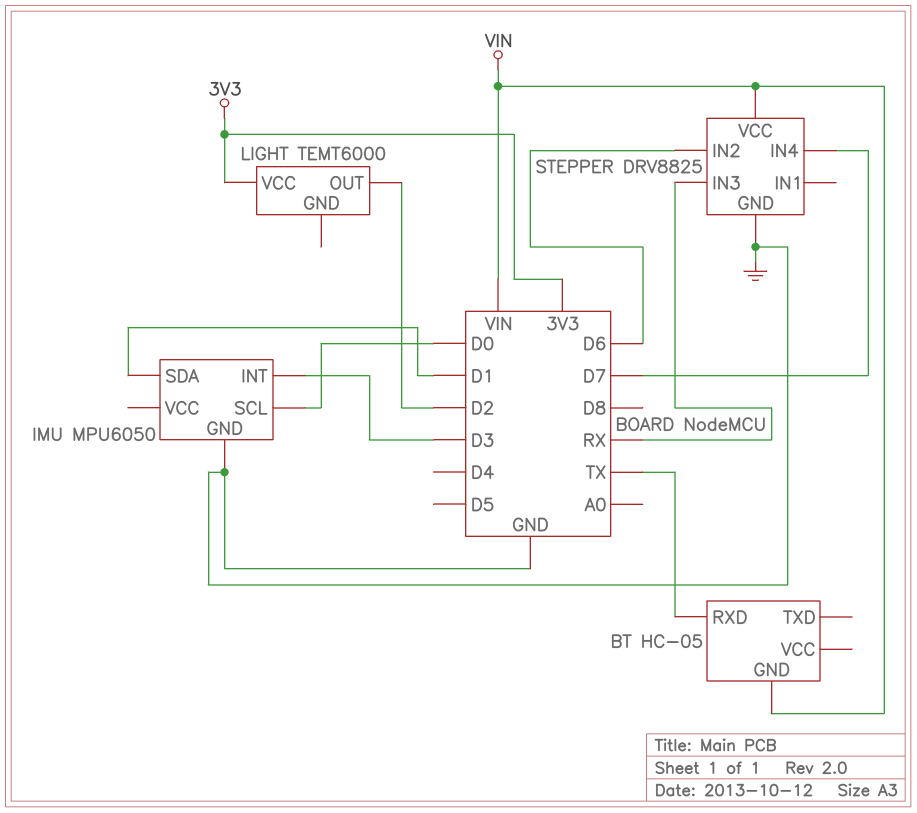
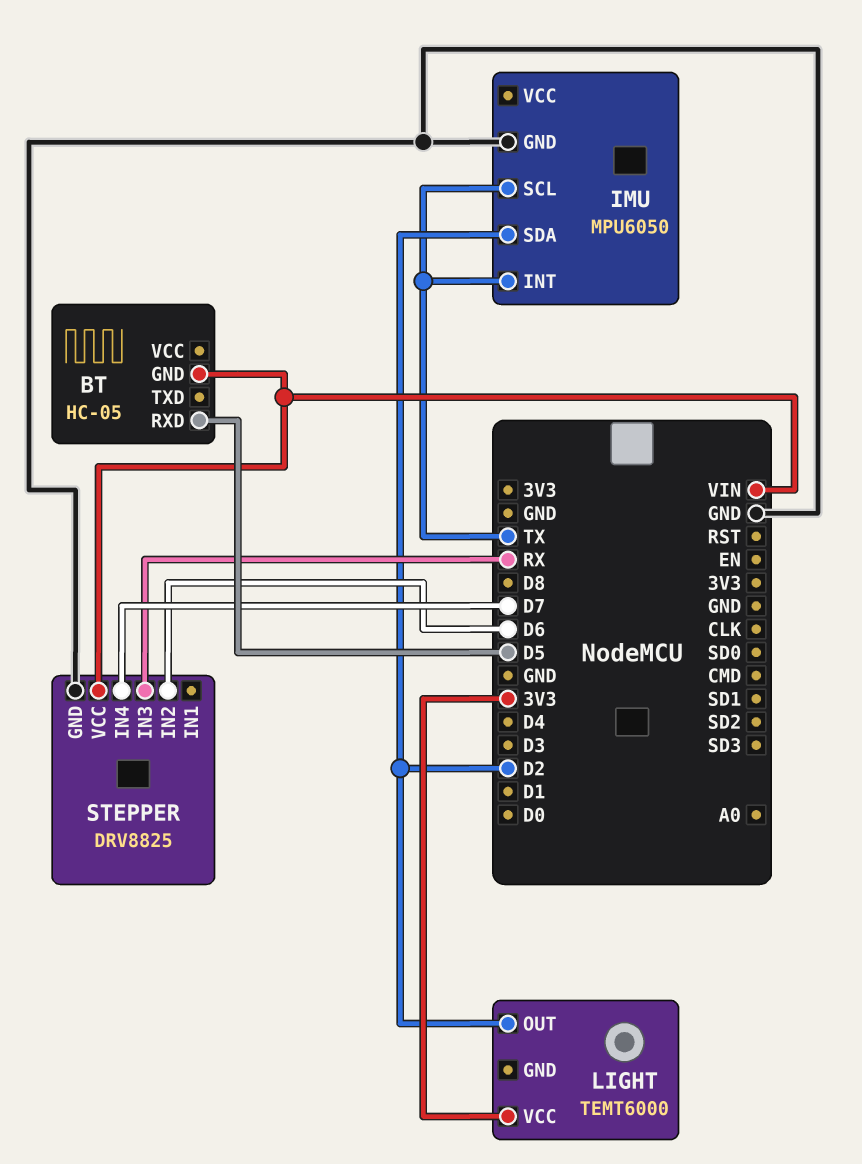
BT pin RXD: TX -> D5
IMU pin INT: D3 -> TX
IMU pin SCL: D0 -> TX
IMU pin SDA: D1 -> D2

